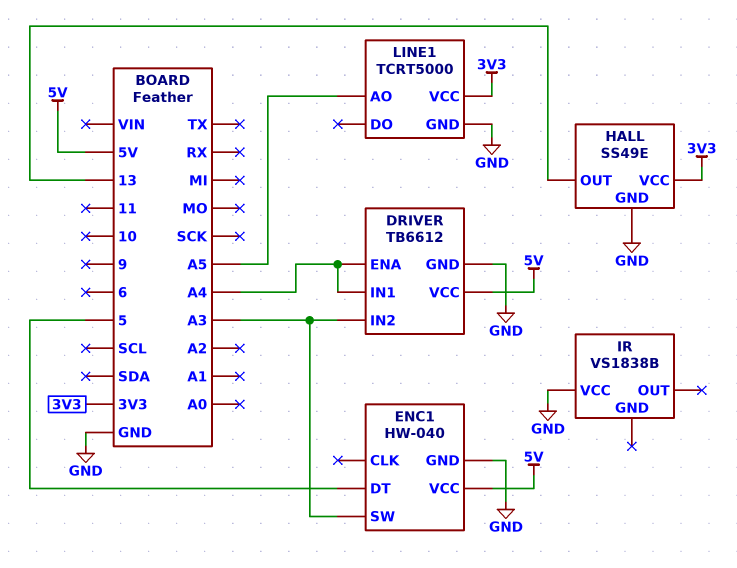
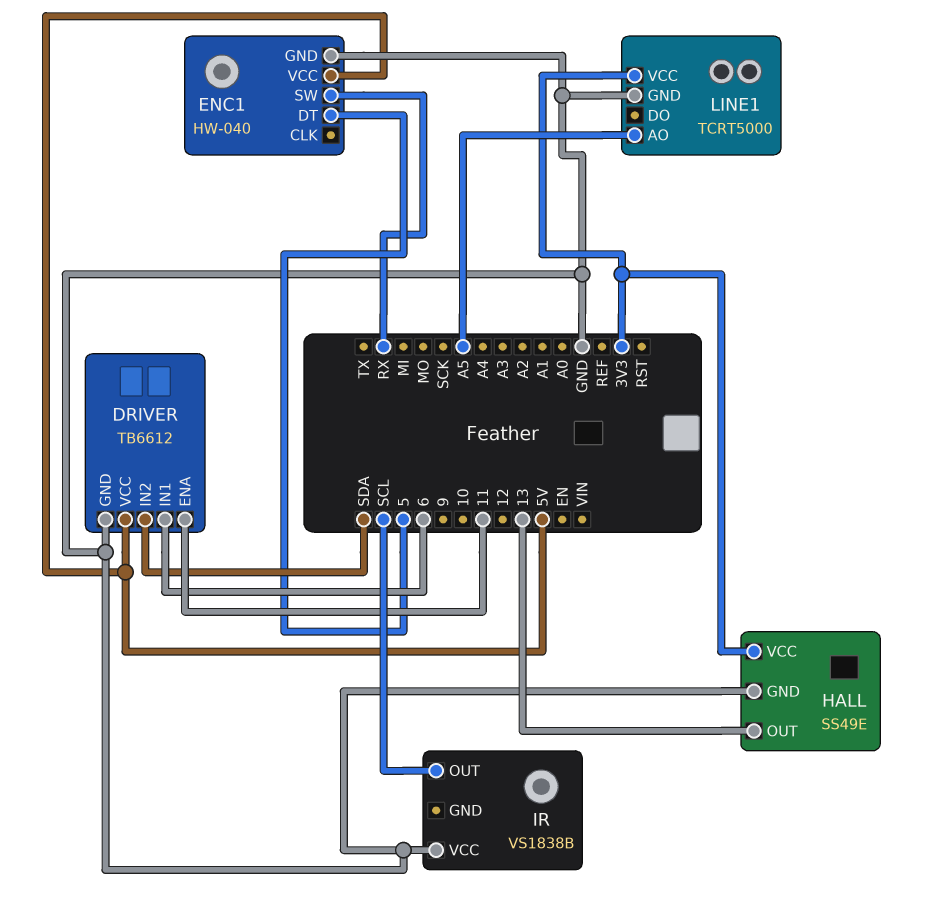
DRIVER pin ENA: A4 -> 11
DRIVER pin IN1: A4 -> 6
DRIVER pin IN2: A3 -> SDA
ENC1 pin SW: A3 -> RX
IR pin OUT: none -> SCL

